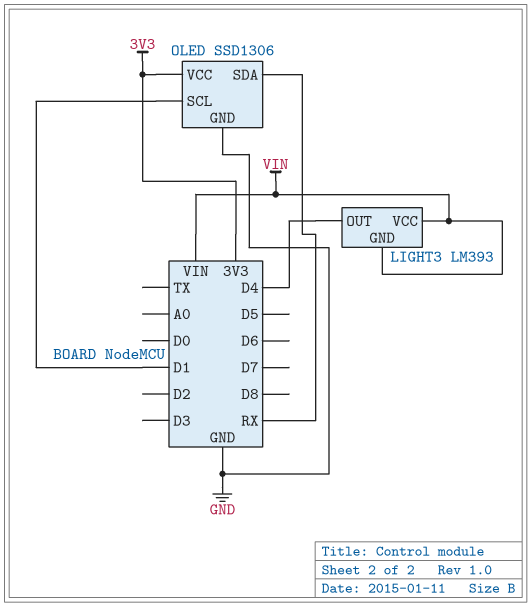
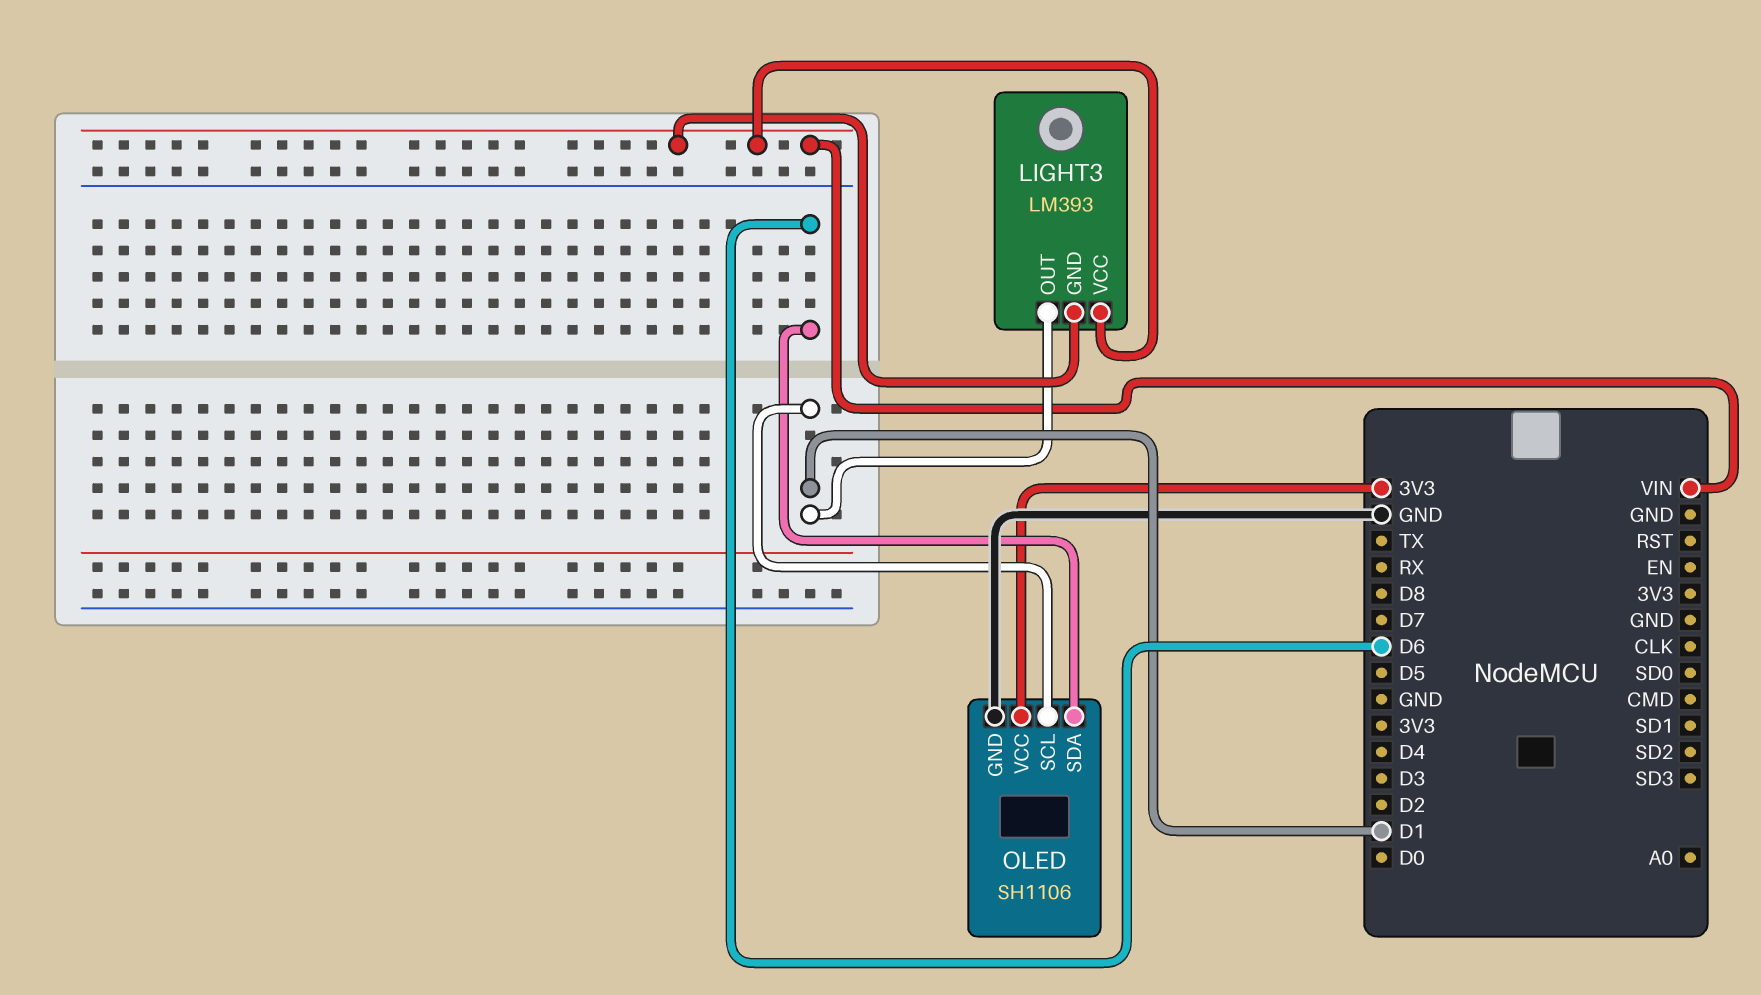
LIGHT3 pin OUT: D4 -> D1
OLED: SSD1306 -> SH1106
OLED pin SDA: RX -> D6

